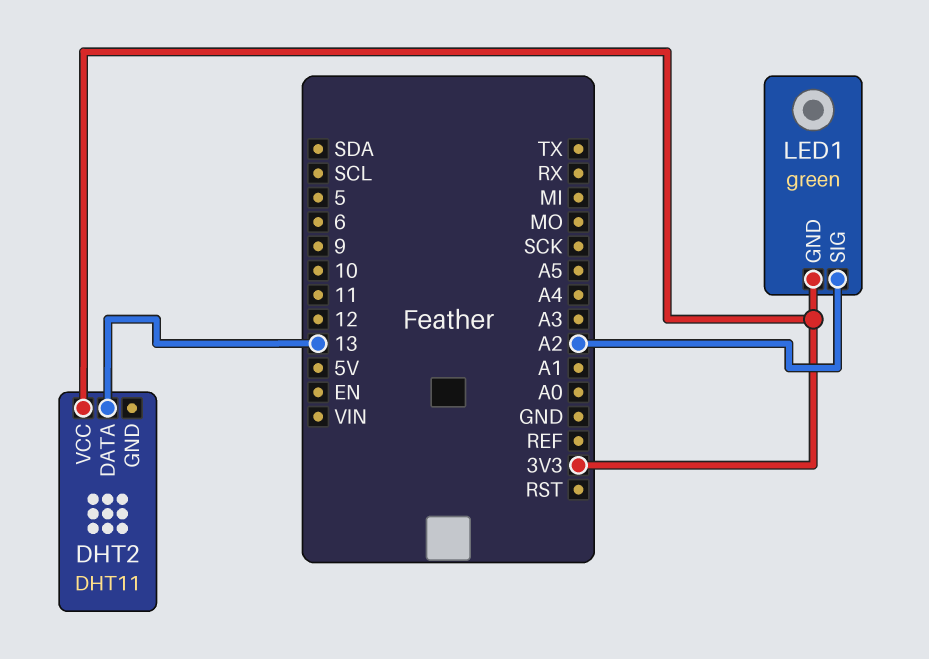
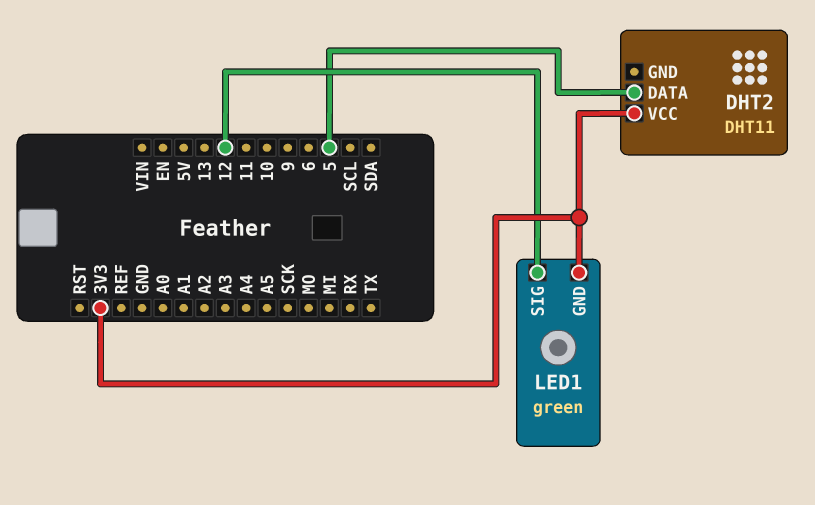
DHT2 pin DATA: 13 -> 5
LED1 pin SIG: A2 -> 12

